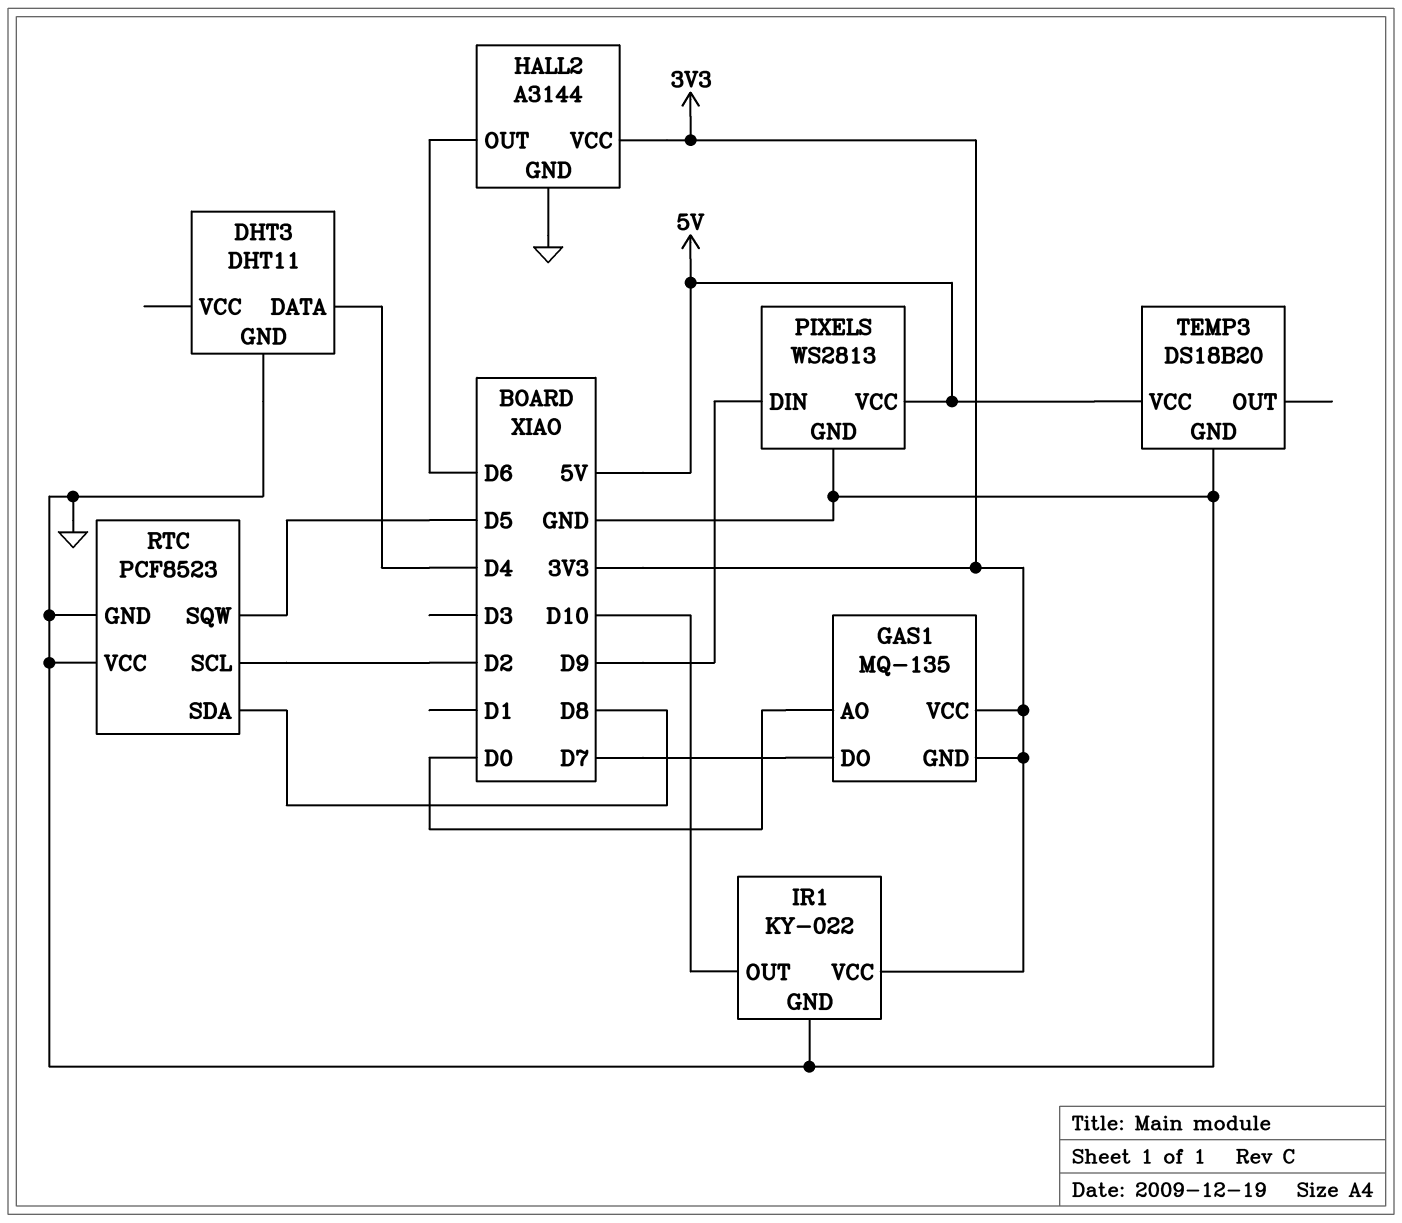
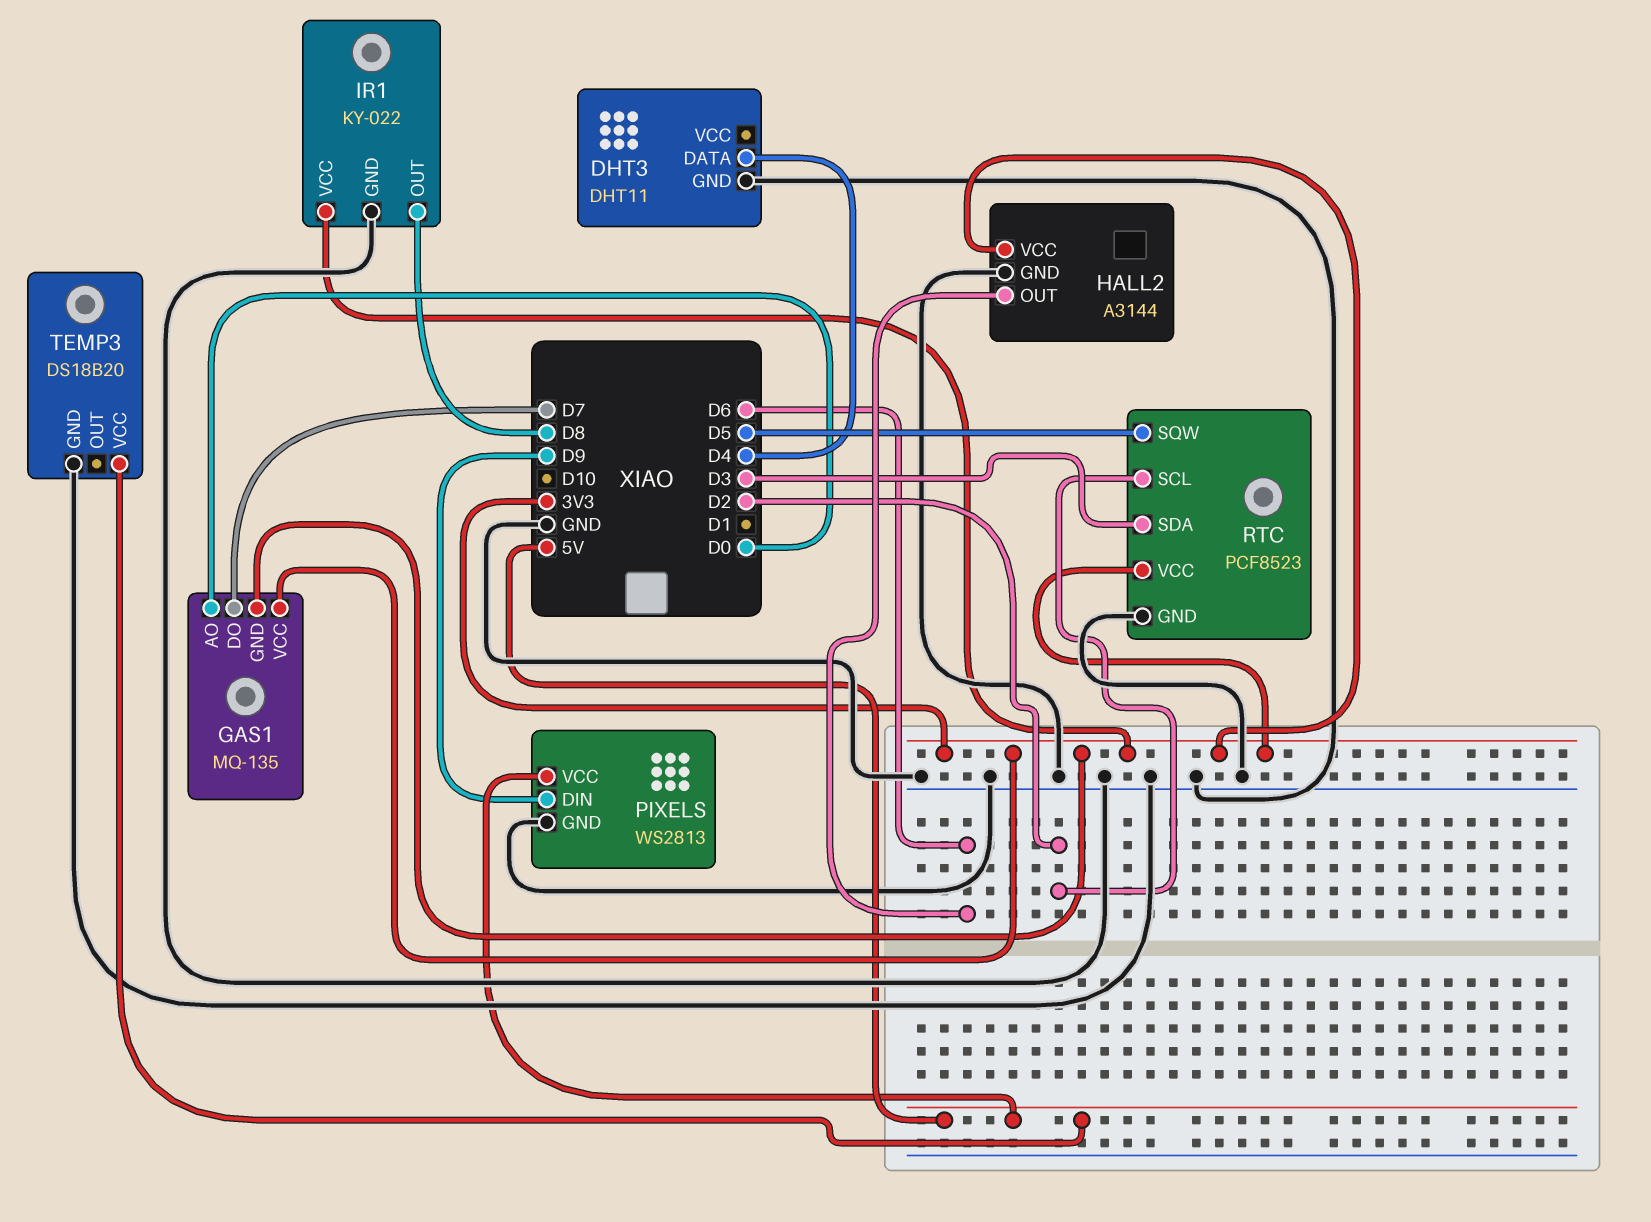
IR1 pin OUT: D10 -> D8
RTC pin SDA: D8 -> D3
RTC pin VCC: GND -> 3V3

